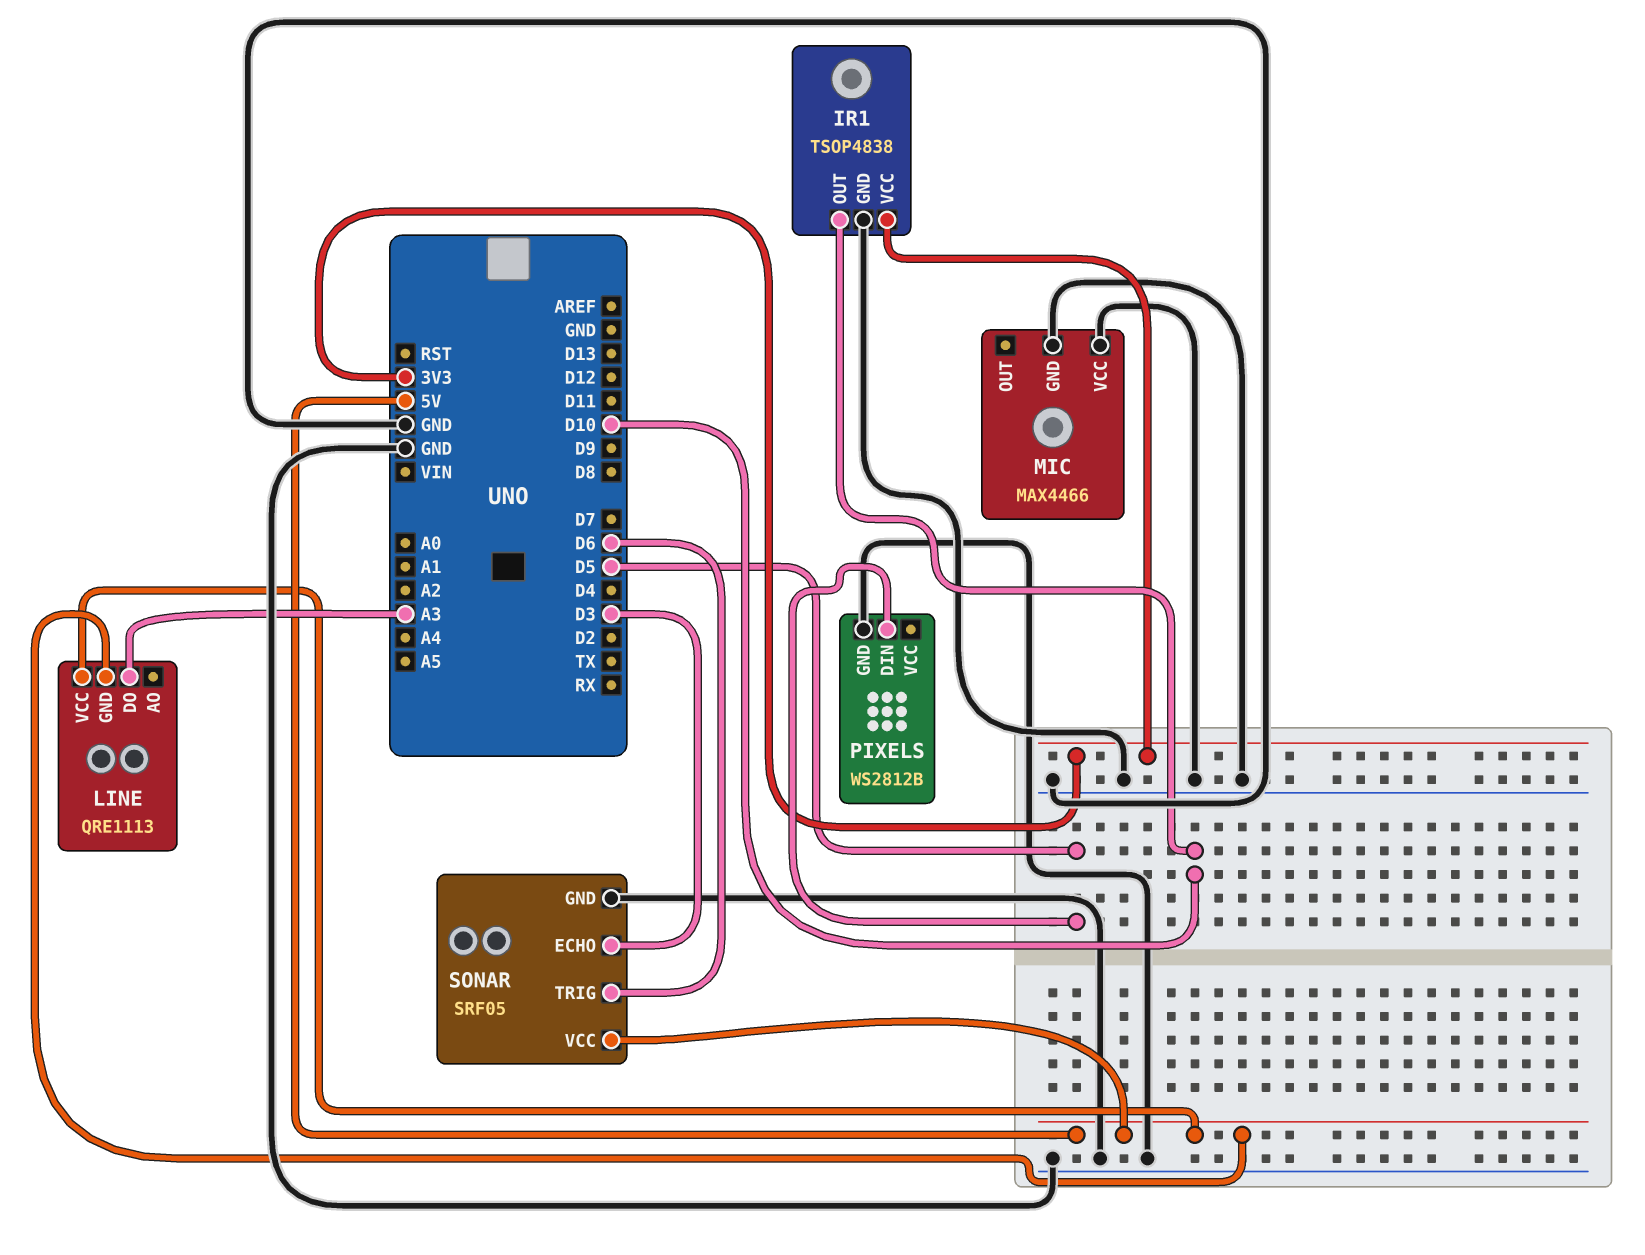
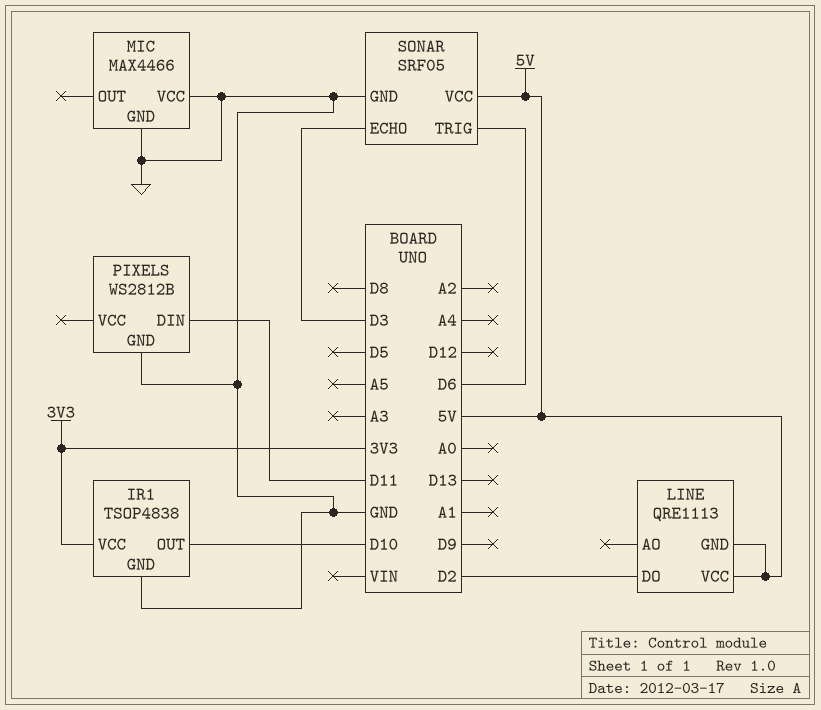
LINE pin DO: A3 -> D2
PIXELS pin DIN: D5 -> D11

